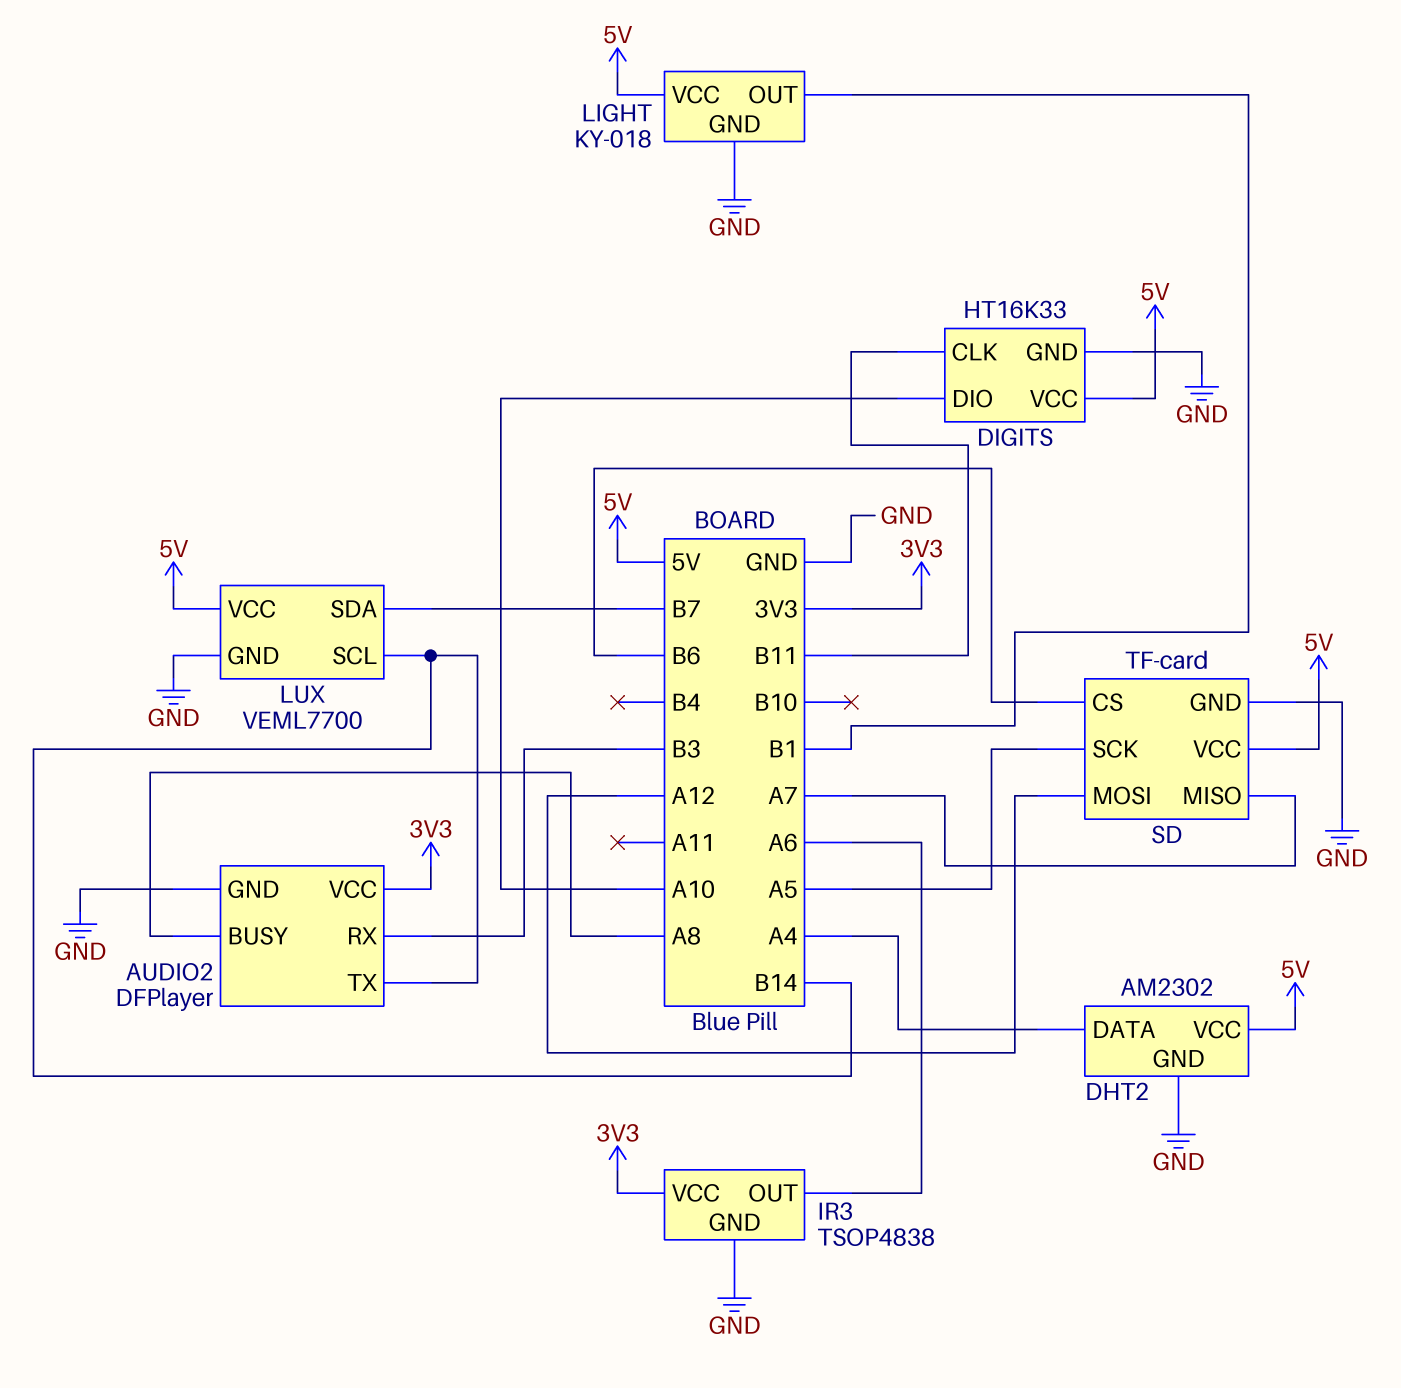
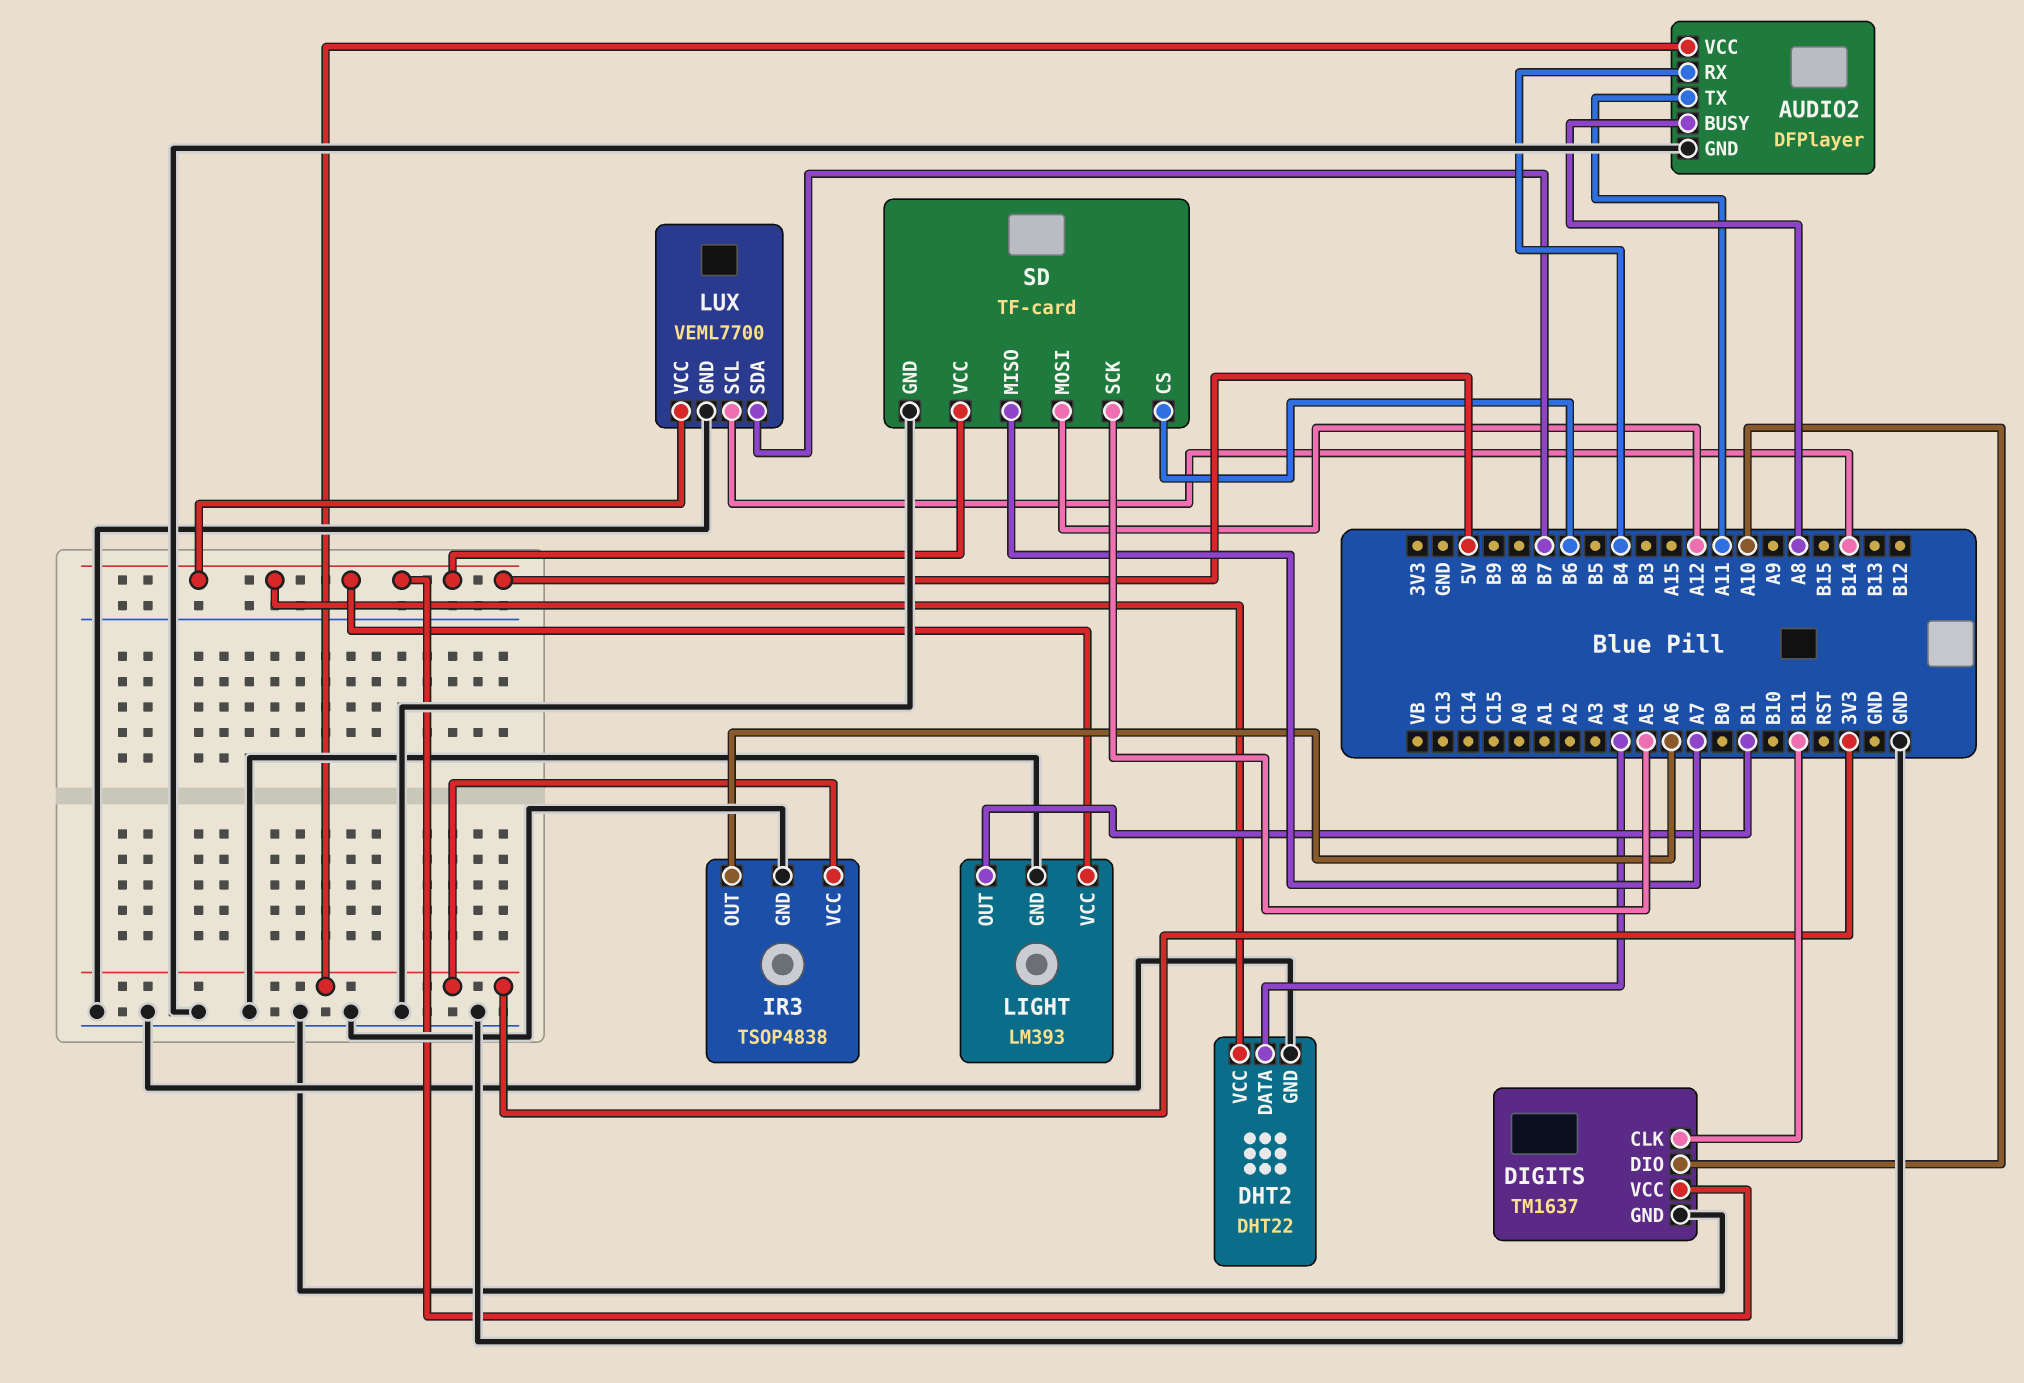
AUDIO2 pin RX: B3 -> B4
AUDIO2 pin TX: B14 -> A11
DHT2: AM2302 -> DHT22
DIGITS: HT16K33 -> TM1637
LIGHT: KY-018 -> LM393

